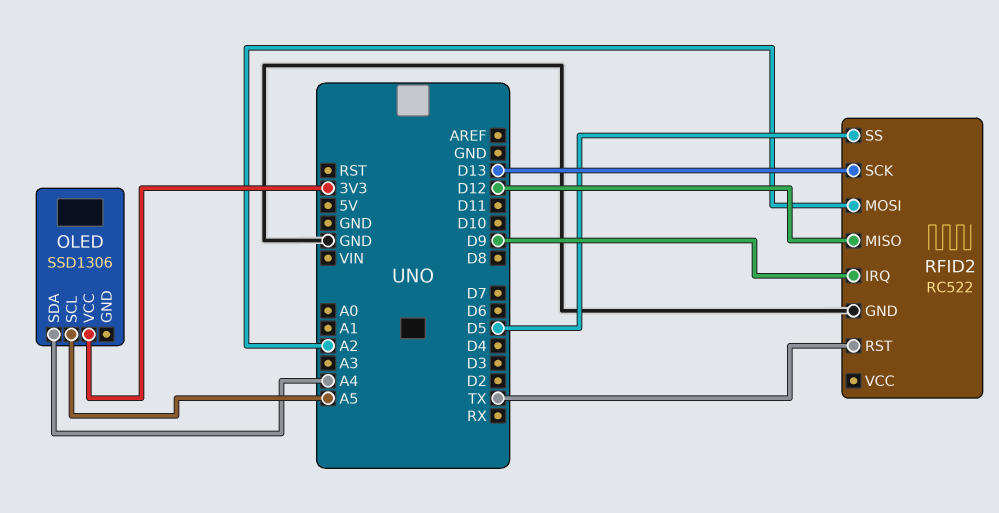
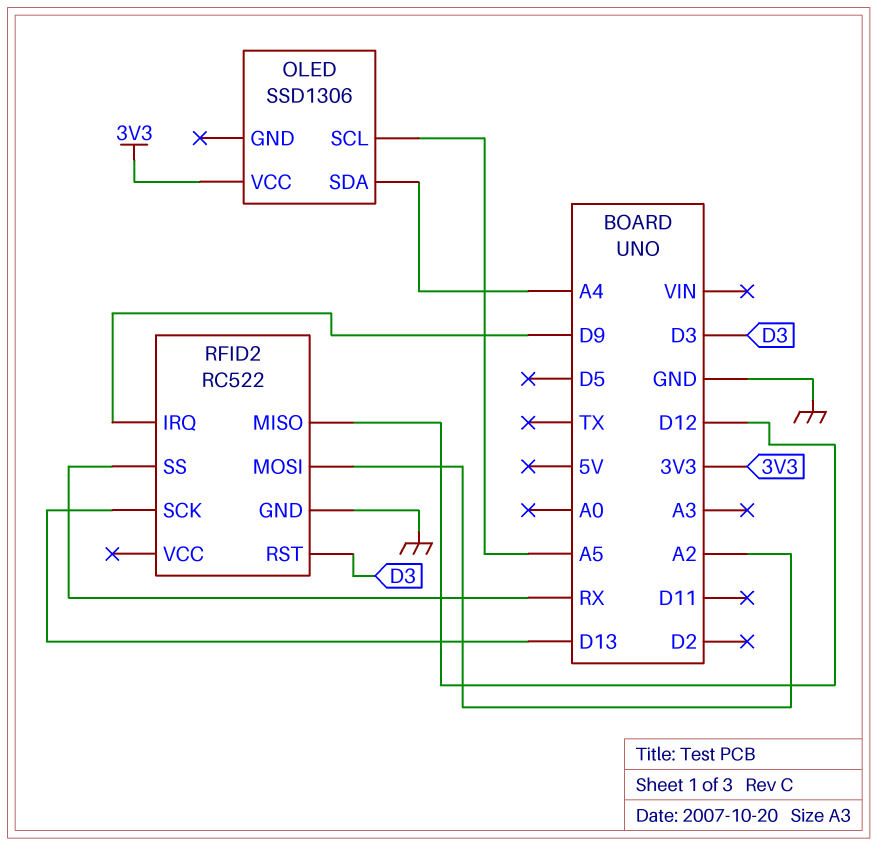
RFID2 pin RST: TX -> D3
RFID2 pin SS: D5 -> RX

